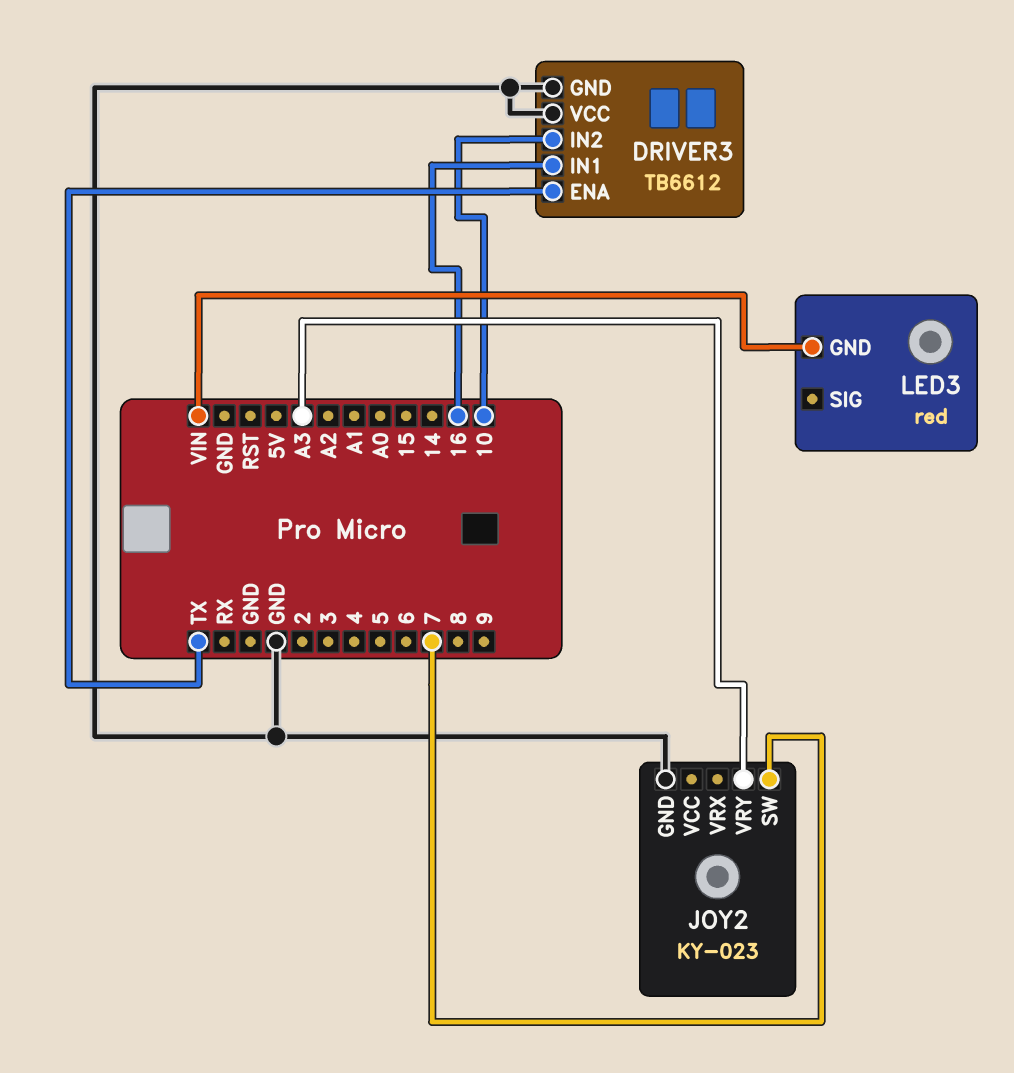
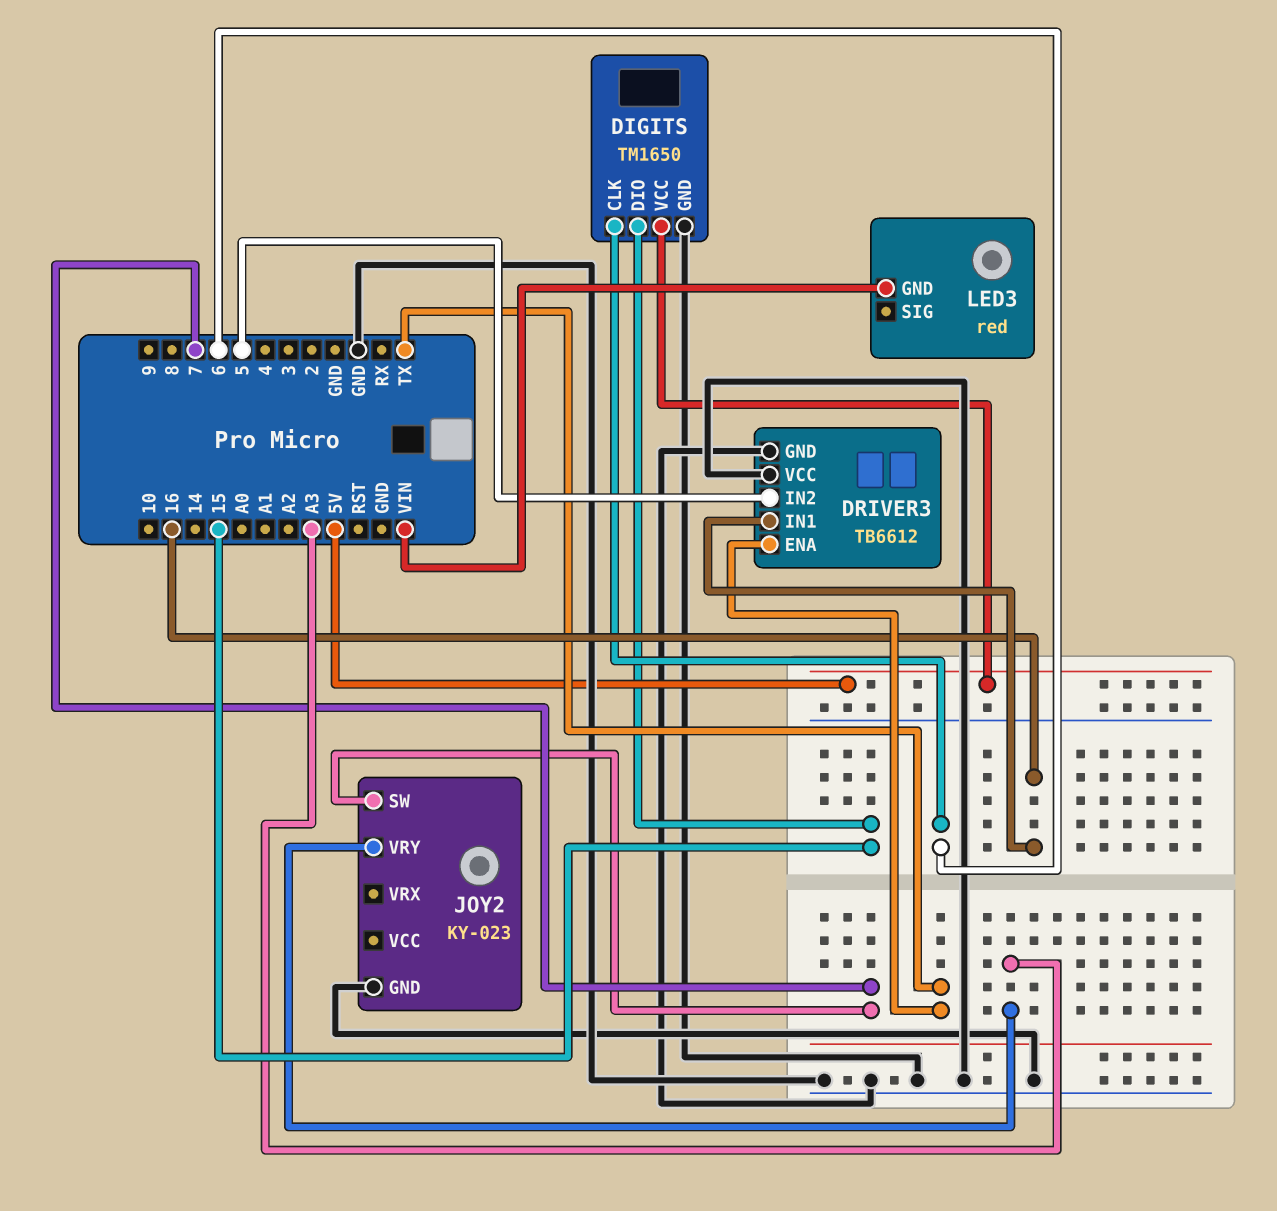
DIGITS: none -> TM1650
DIGITS pin CLK: none -> 6
DIGITS pin DIO: none -> 15
DIGITS pin GND: none -> GND
DIGITS pin VCC: none -> 5V
DRIVER3 pin IN2: 10 -> 5

